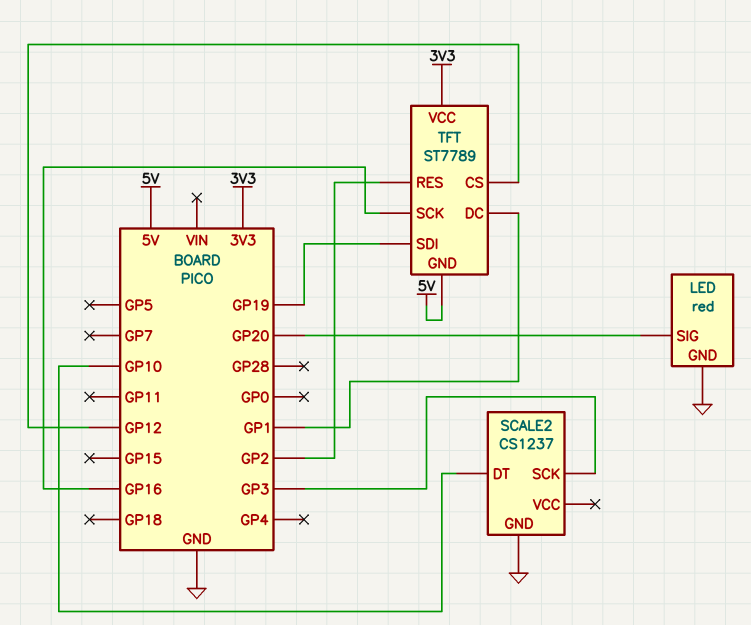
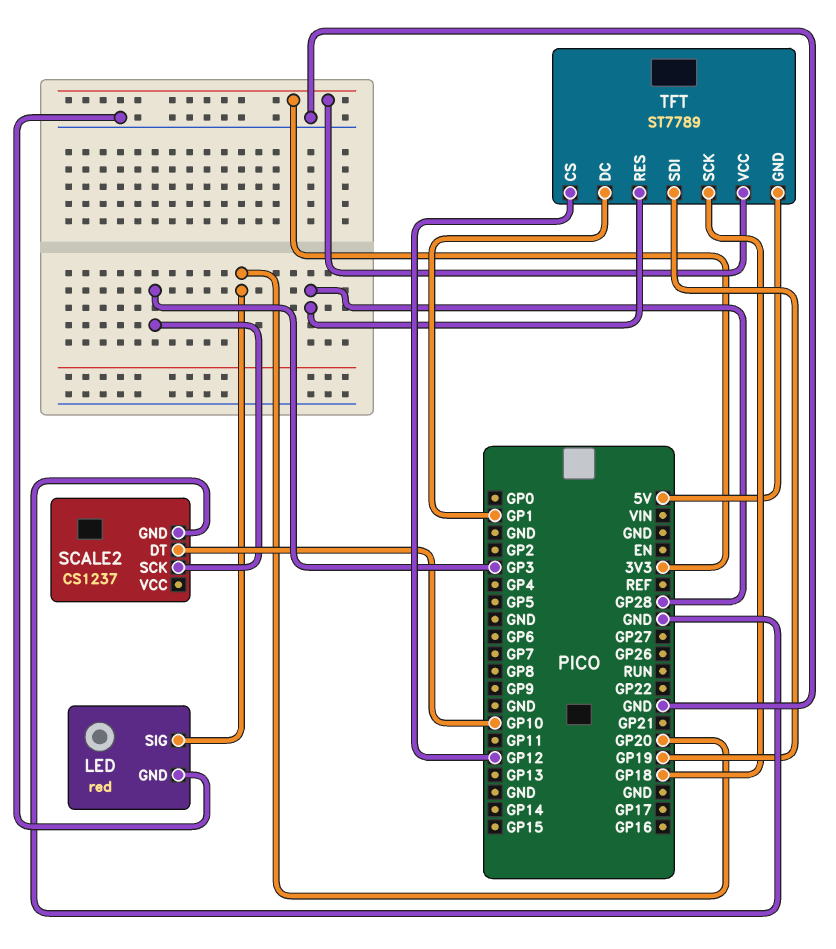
TFT pin RES: GP2 -> GP28
TFT pin SCK: GP16 -> GP18

